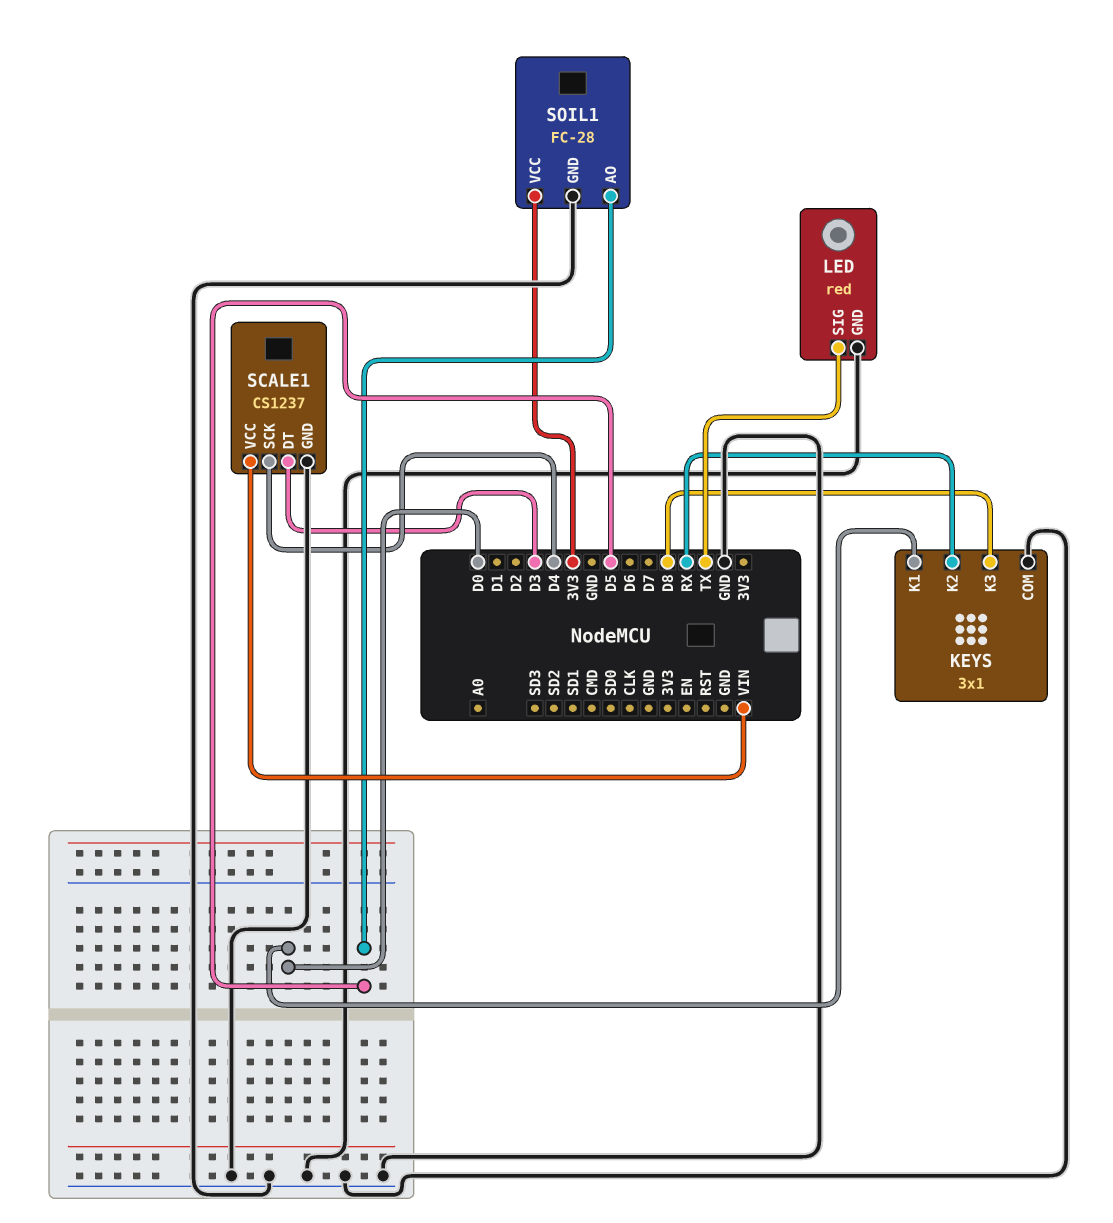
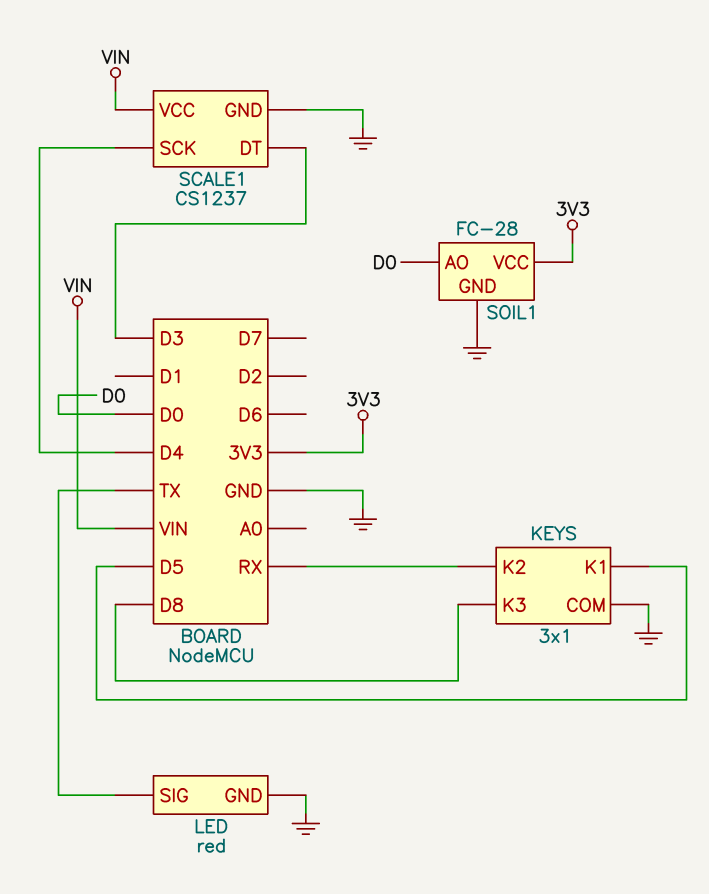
KEYS pin K1: D0 -> D5
SOIL1 pin AO: D5 -> D0

